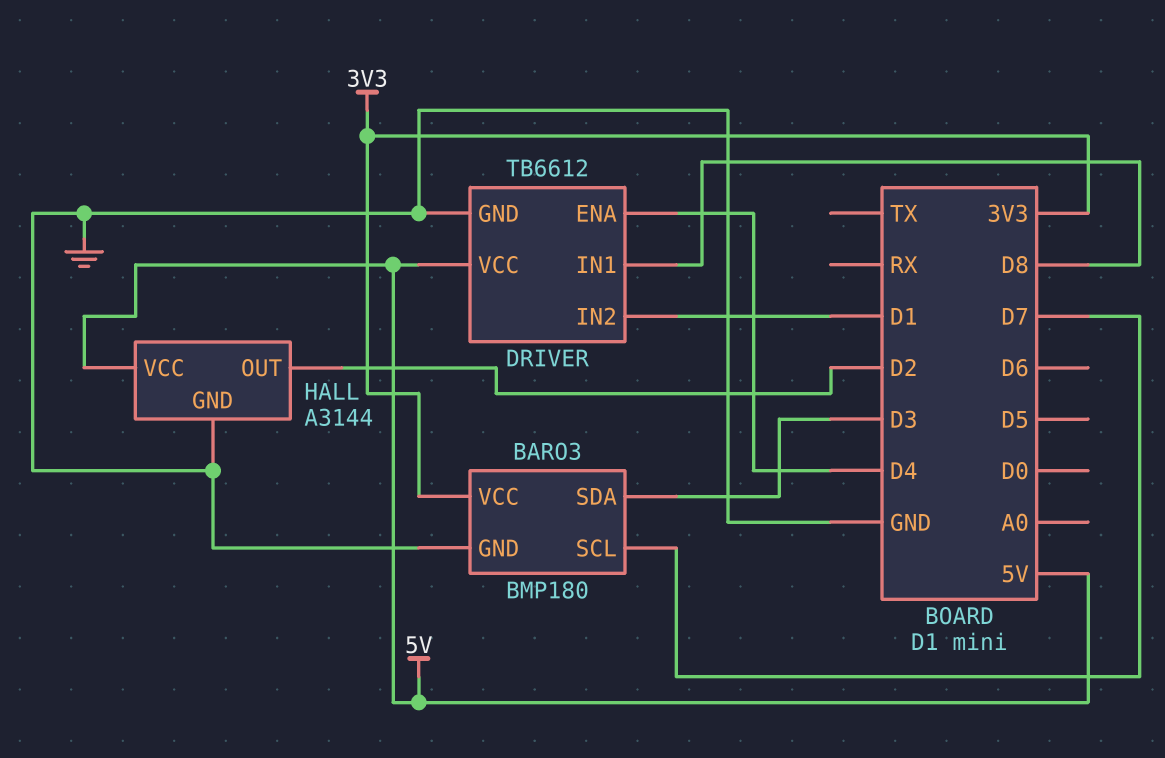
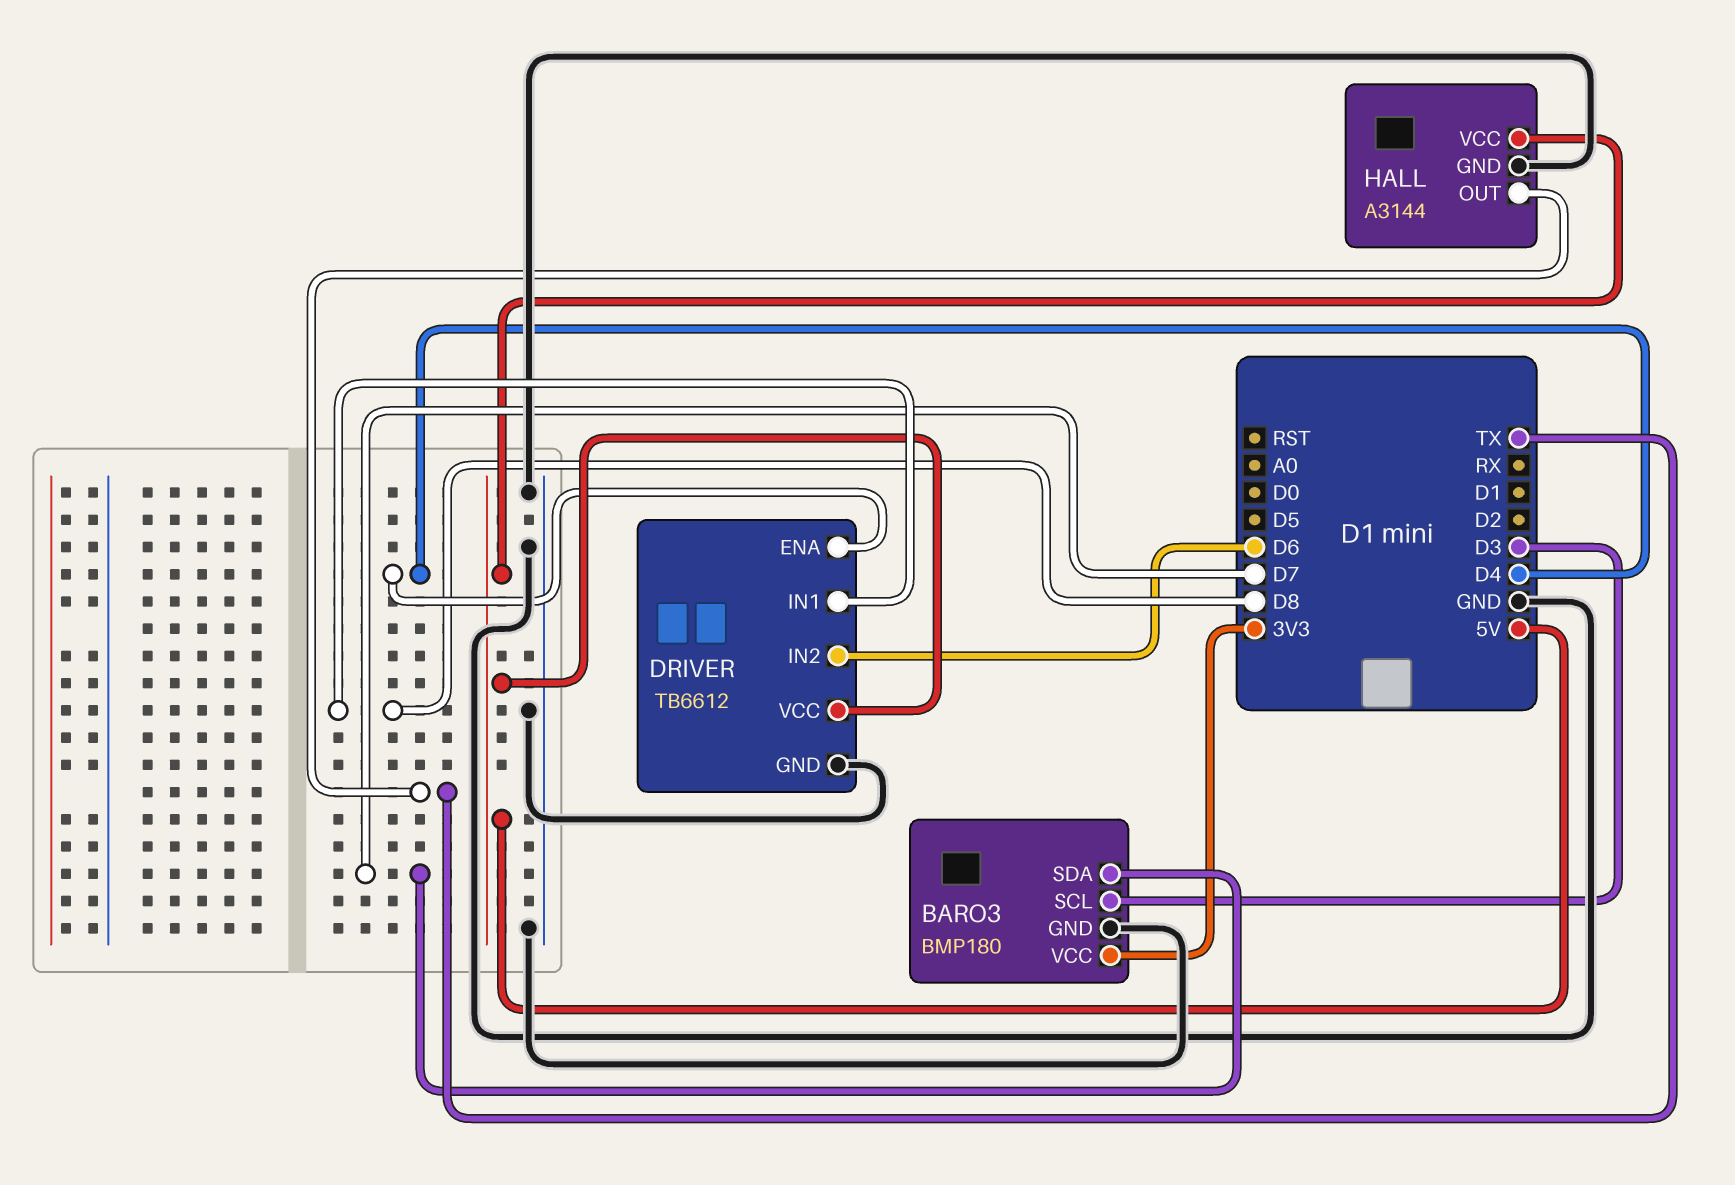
BARO3 pin SCL: D7 -> D3
BARO3 pin SDA: D3 -> D7
DRIVER pin IN2: D1 -> D6
HALL pin OUT: D2 -> TX

